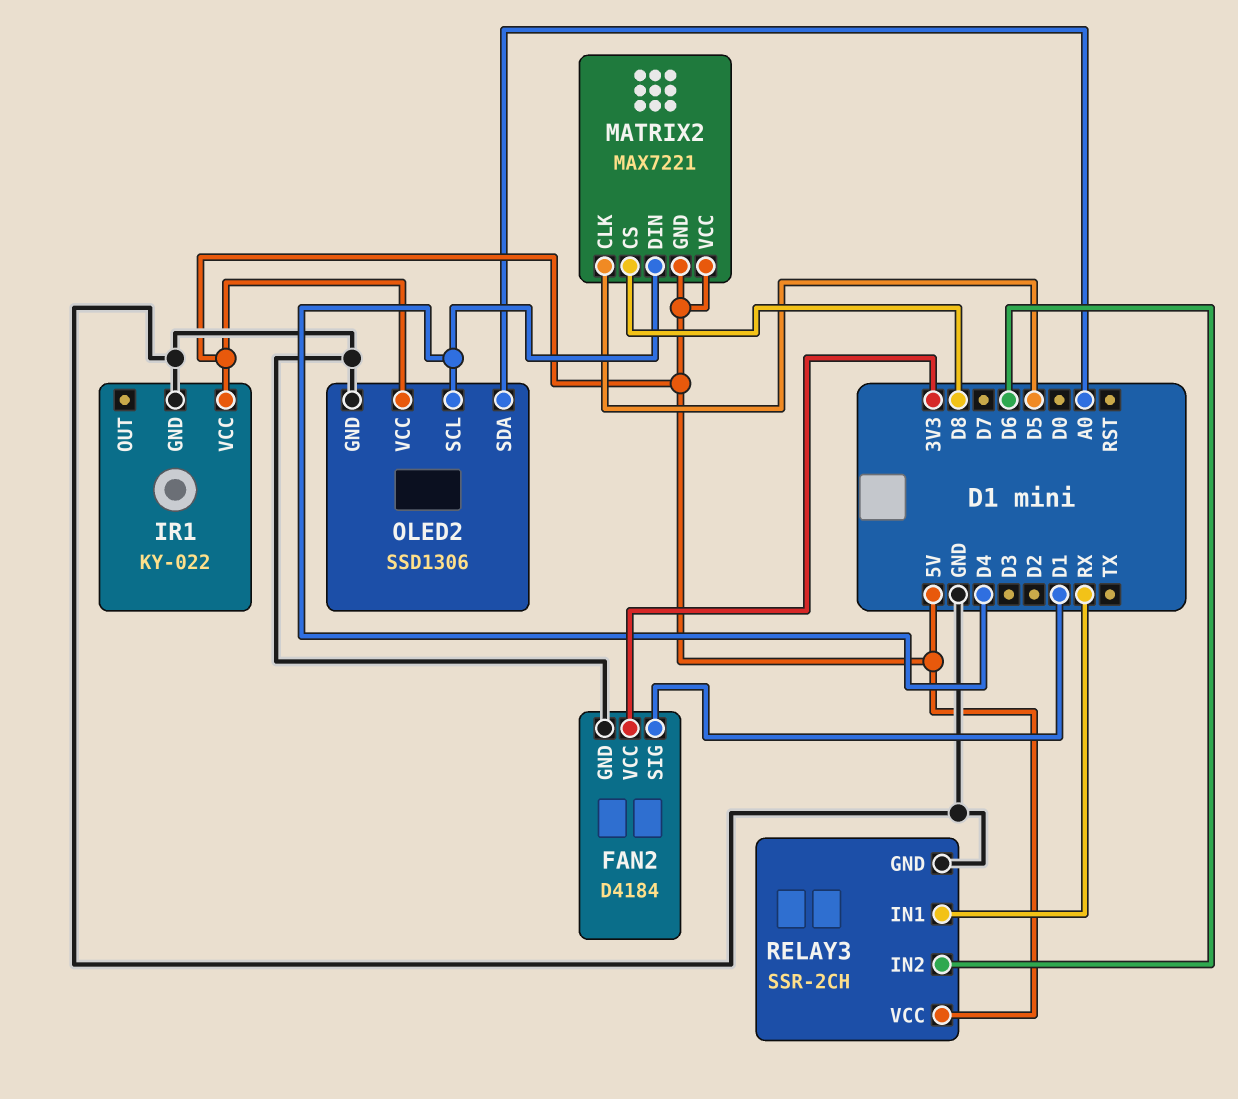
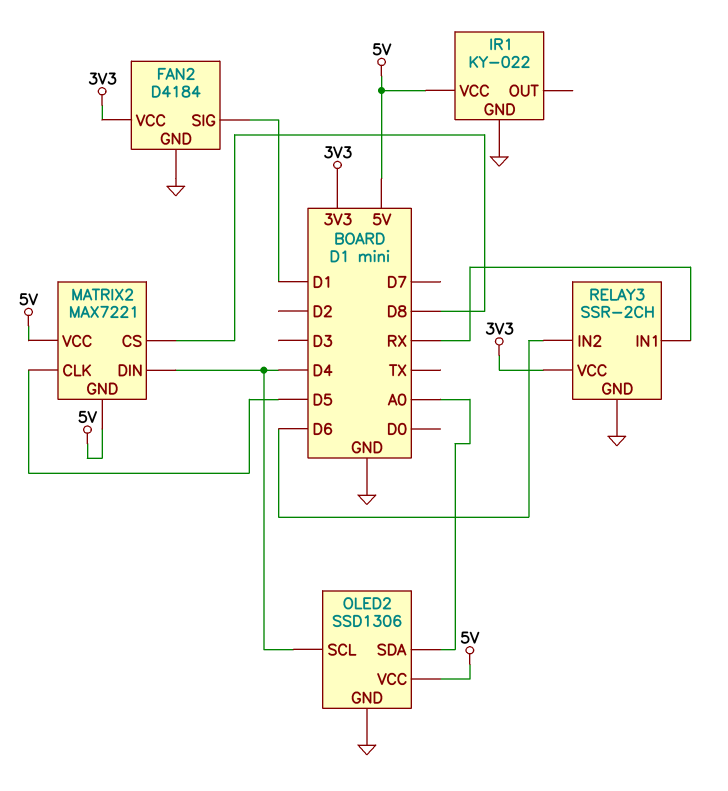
RELAY3 pin VCC: 5V -> 3V3

